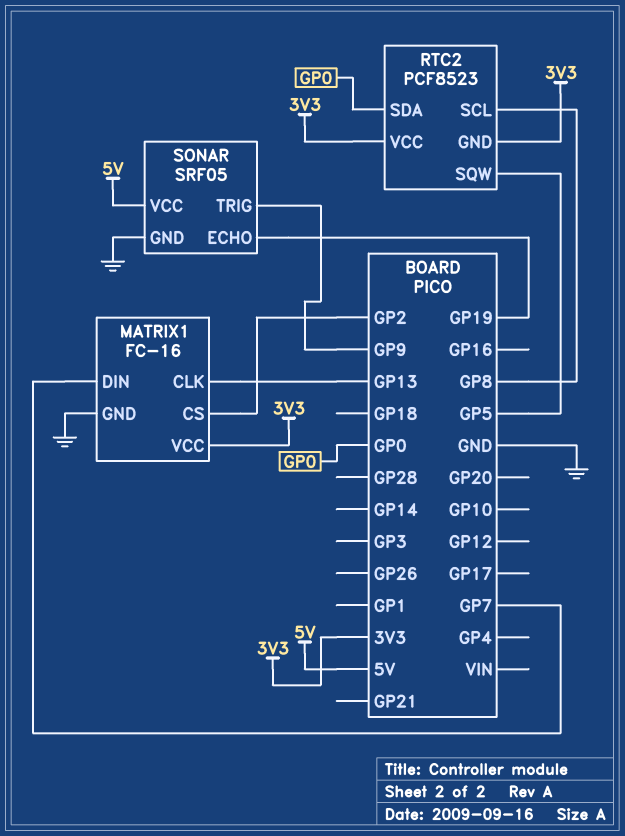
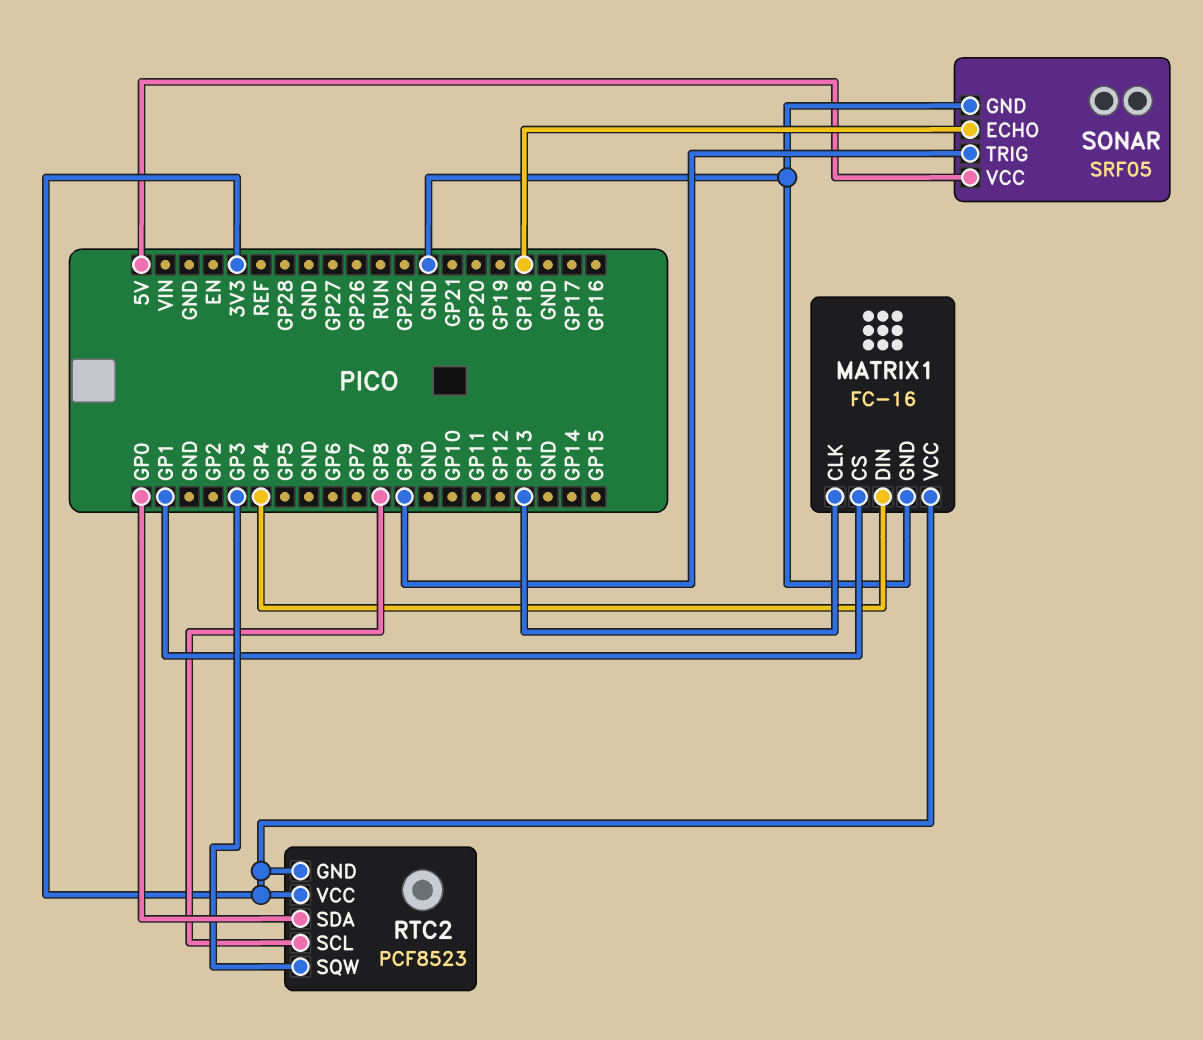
MATRIX1 pin CS: GP2 -> GP1
MATRIX1 pin DIN: GP7 -> GP4
RTC2 pin SQW: GP5 -> GP3
SONAR pin ECHO: GP19 -> GP18

